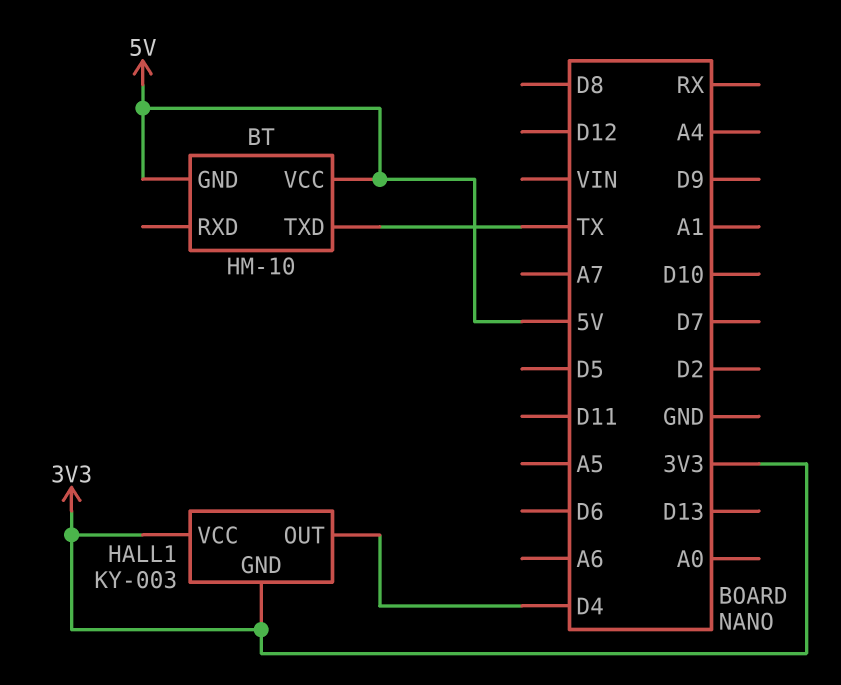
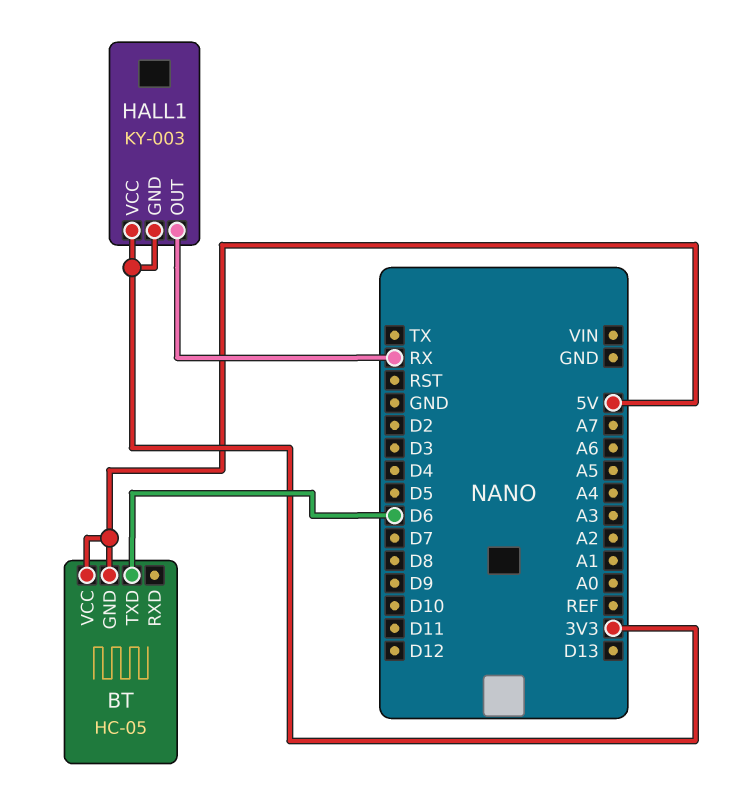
BT: HM-10 -> HC-05
BT pin TXD: TX -> D6
HALL1 pin OUT: D4 -> RX

